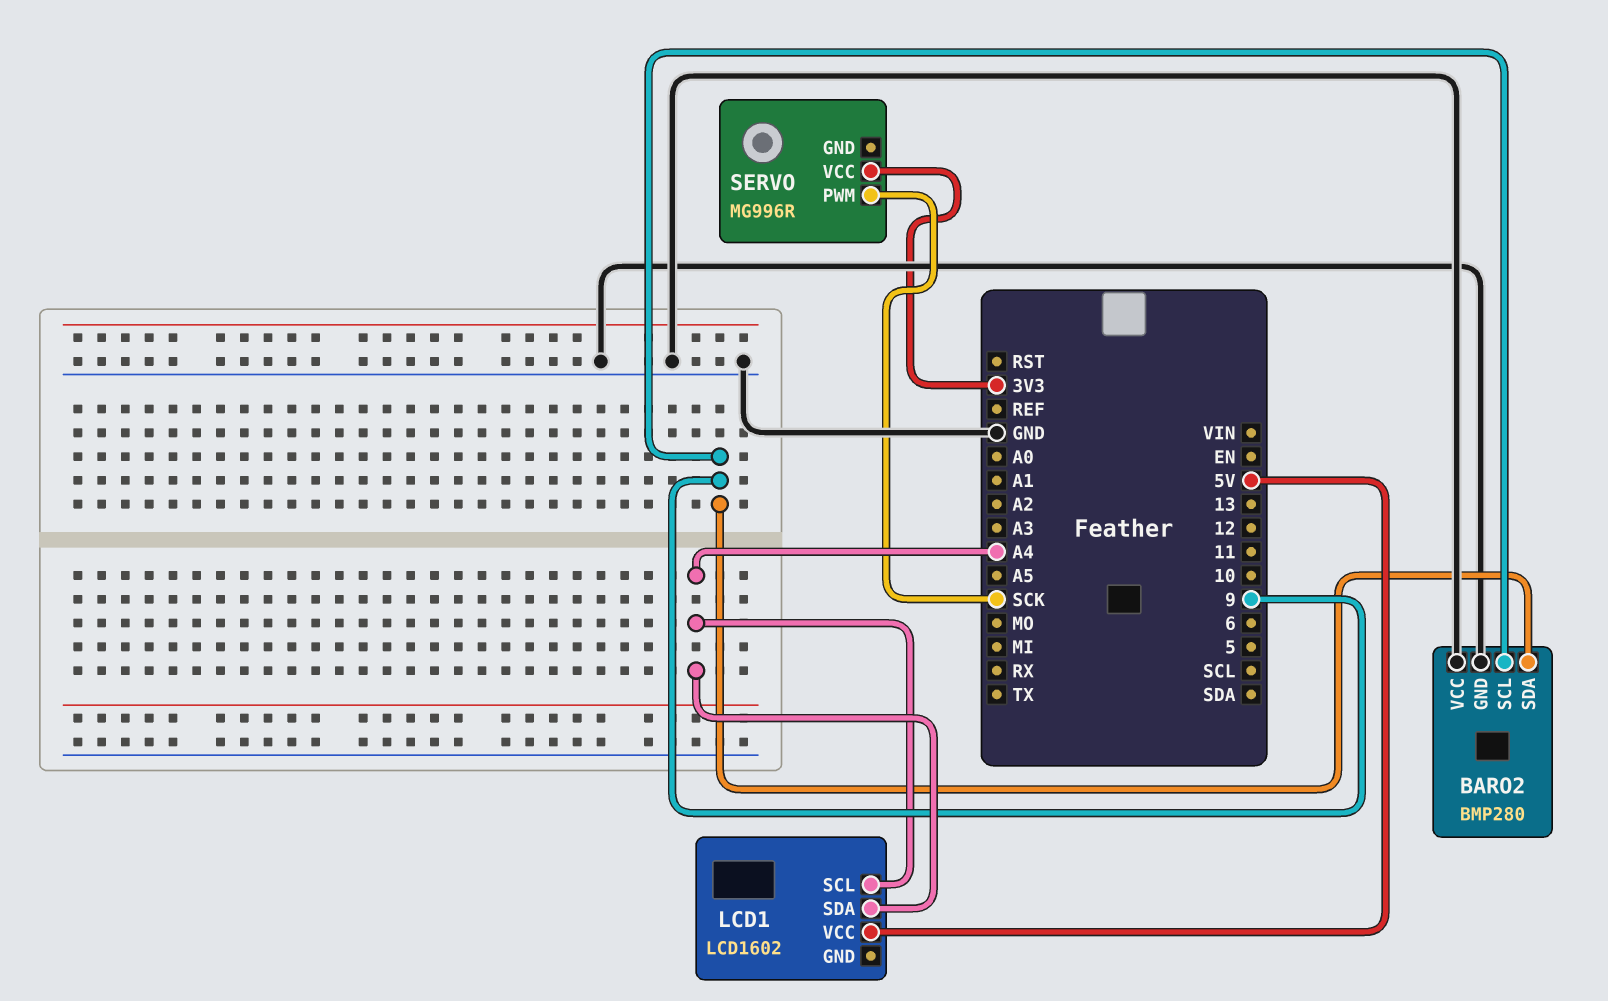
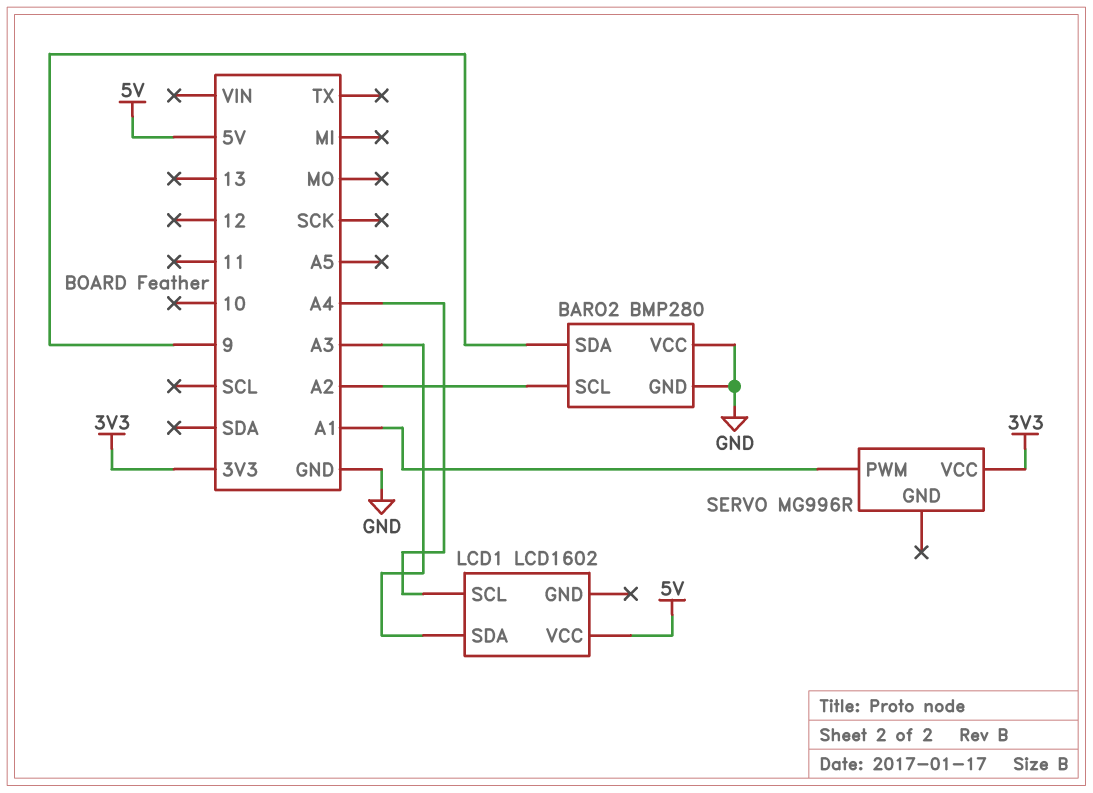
BARO2 pin SCL: 9 -> A2
LCD1 pin SDA: A4 -> A3
SERVO pin PWM: SCK -> A1

